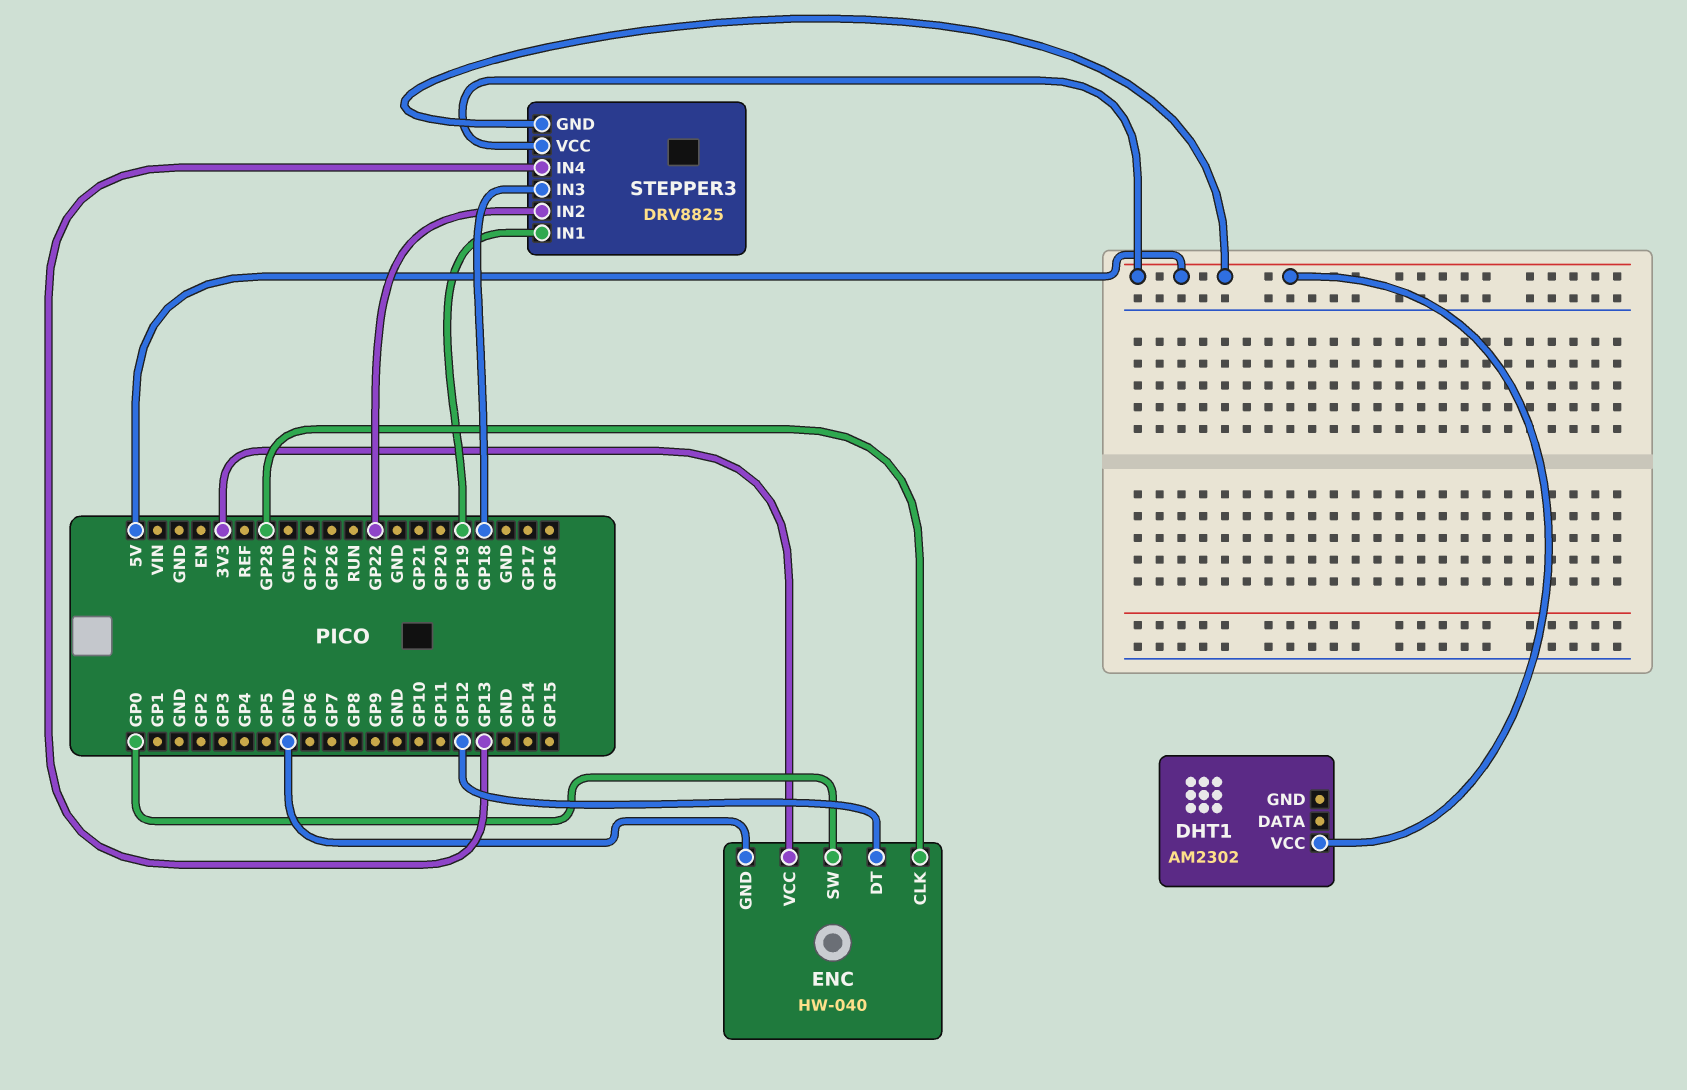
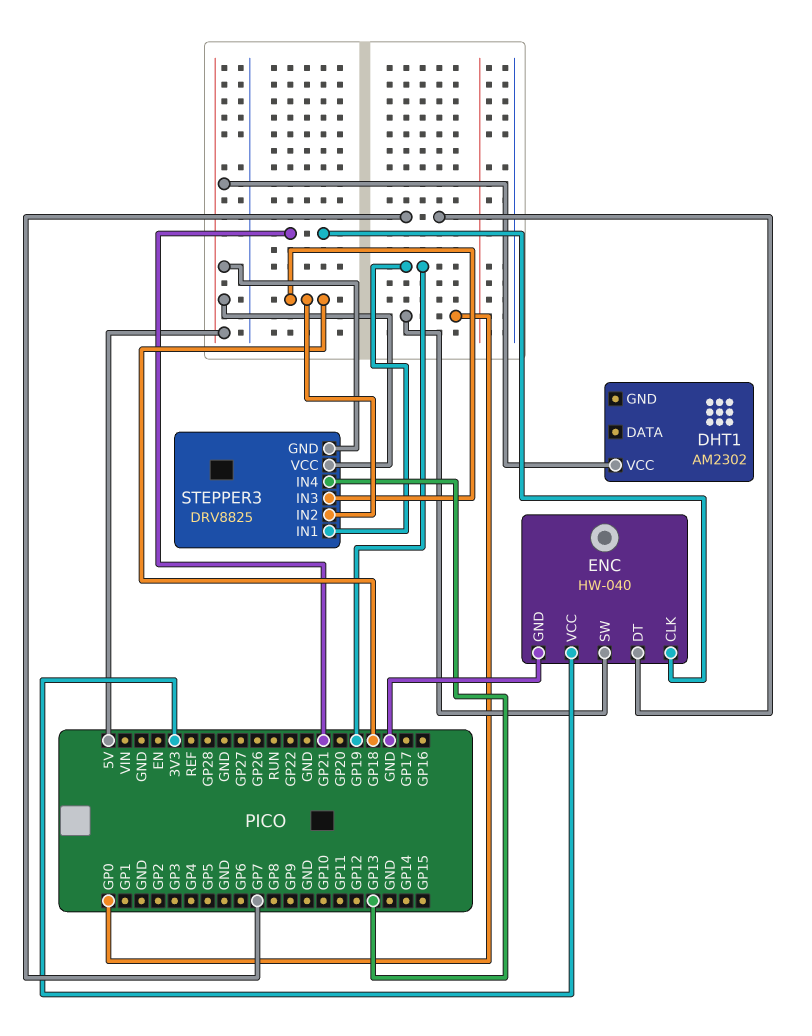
ENC pin CLK: GP28 -> GP21
ENC pin DT: GP12 -> GP7
STEPPER3 pin IN2: GP22 -> GP18

